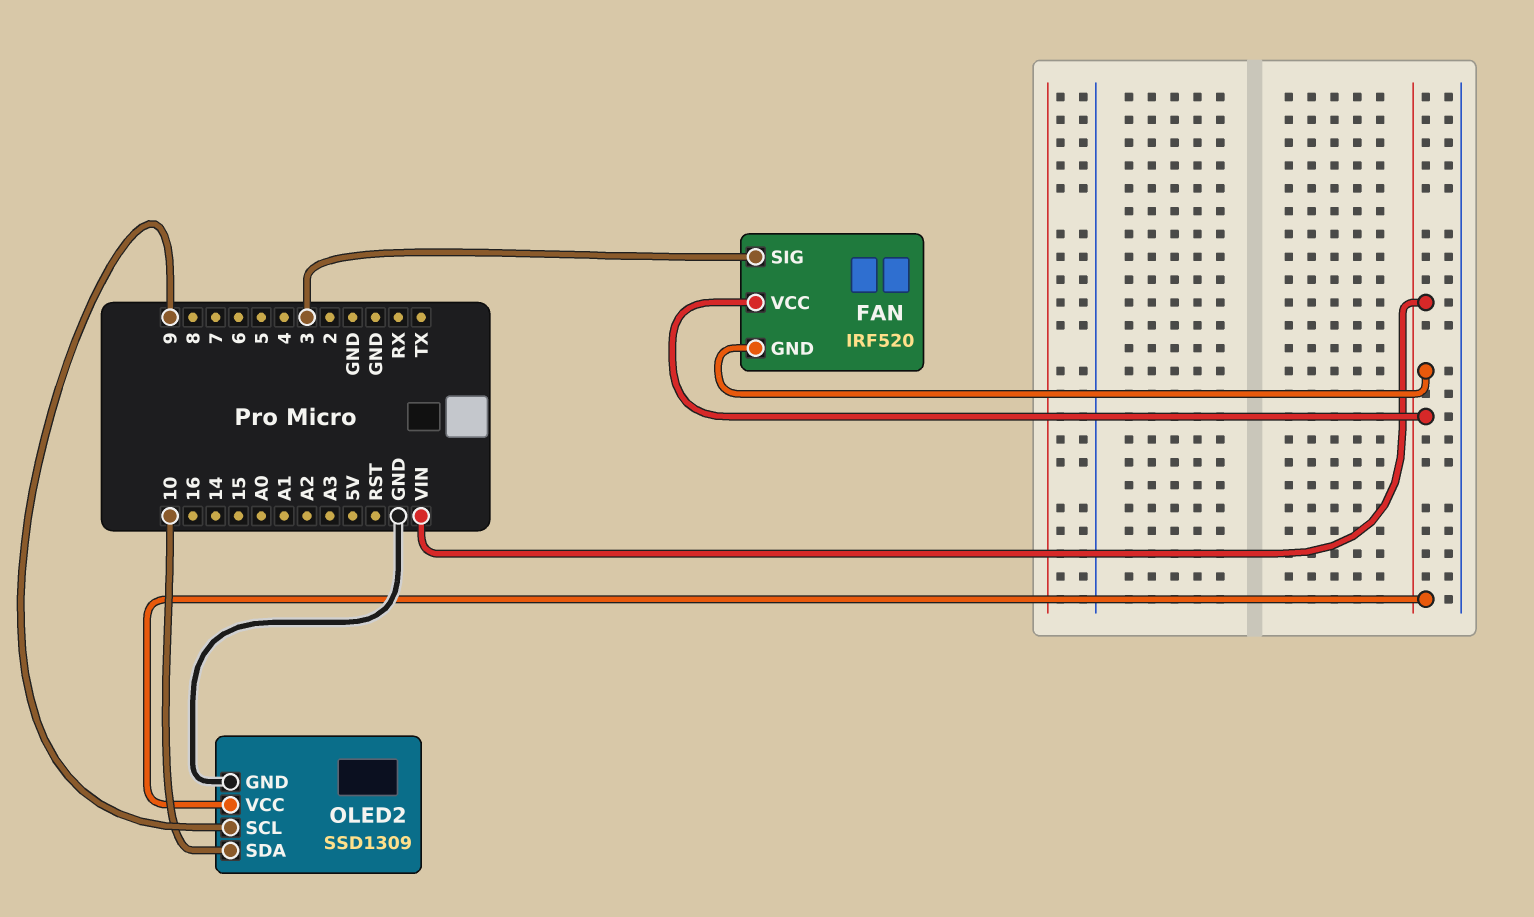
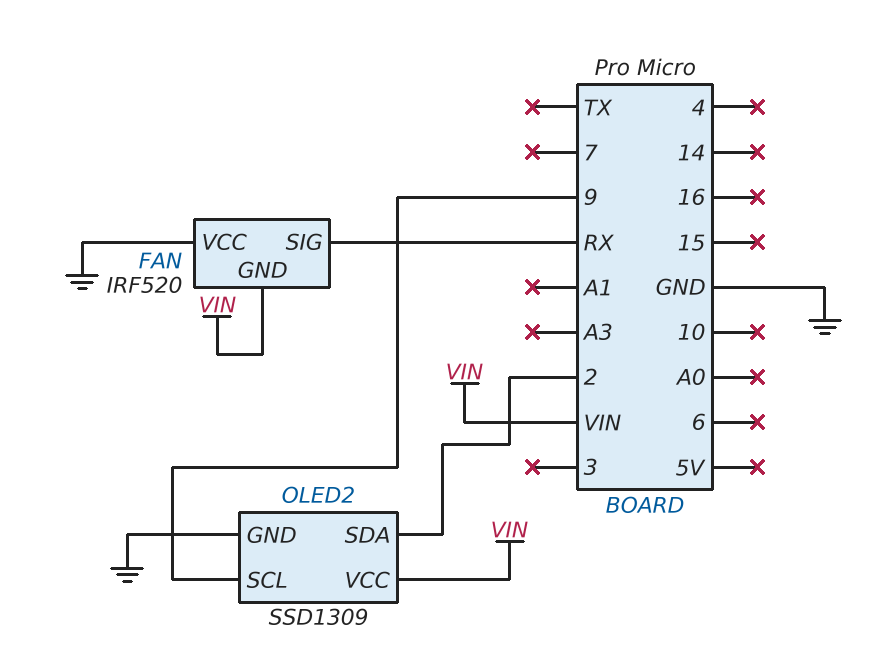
FAN pin SIG: 3 -> RX
FAN pin VCC: VIN -> GND
OLED2 pin SDA: 10 -> 2

